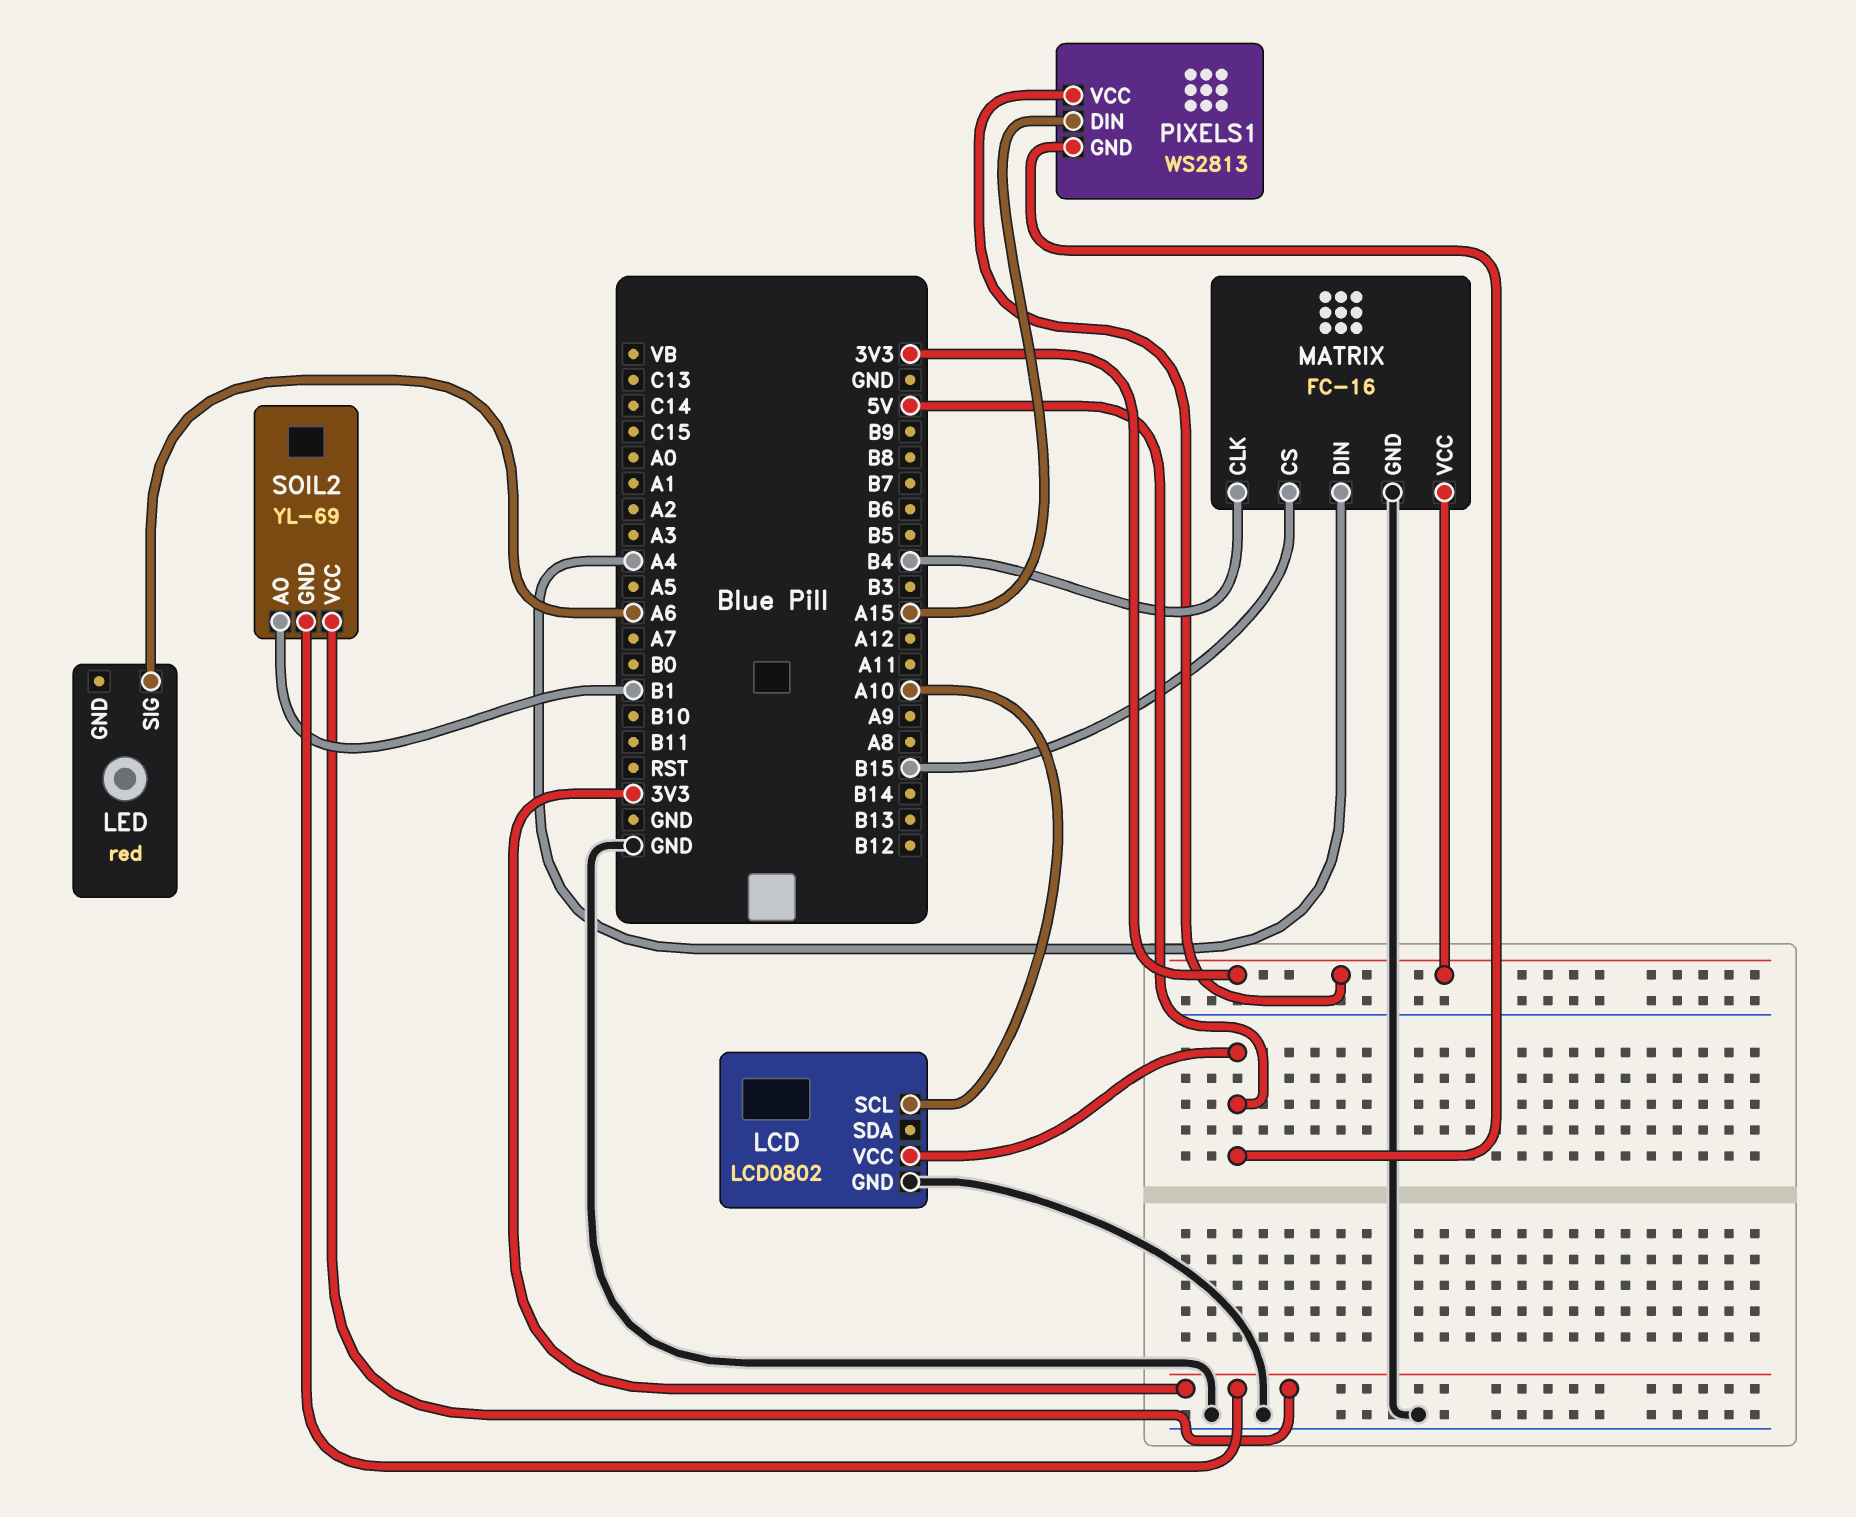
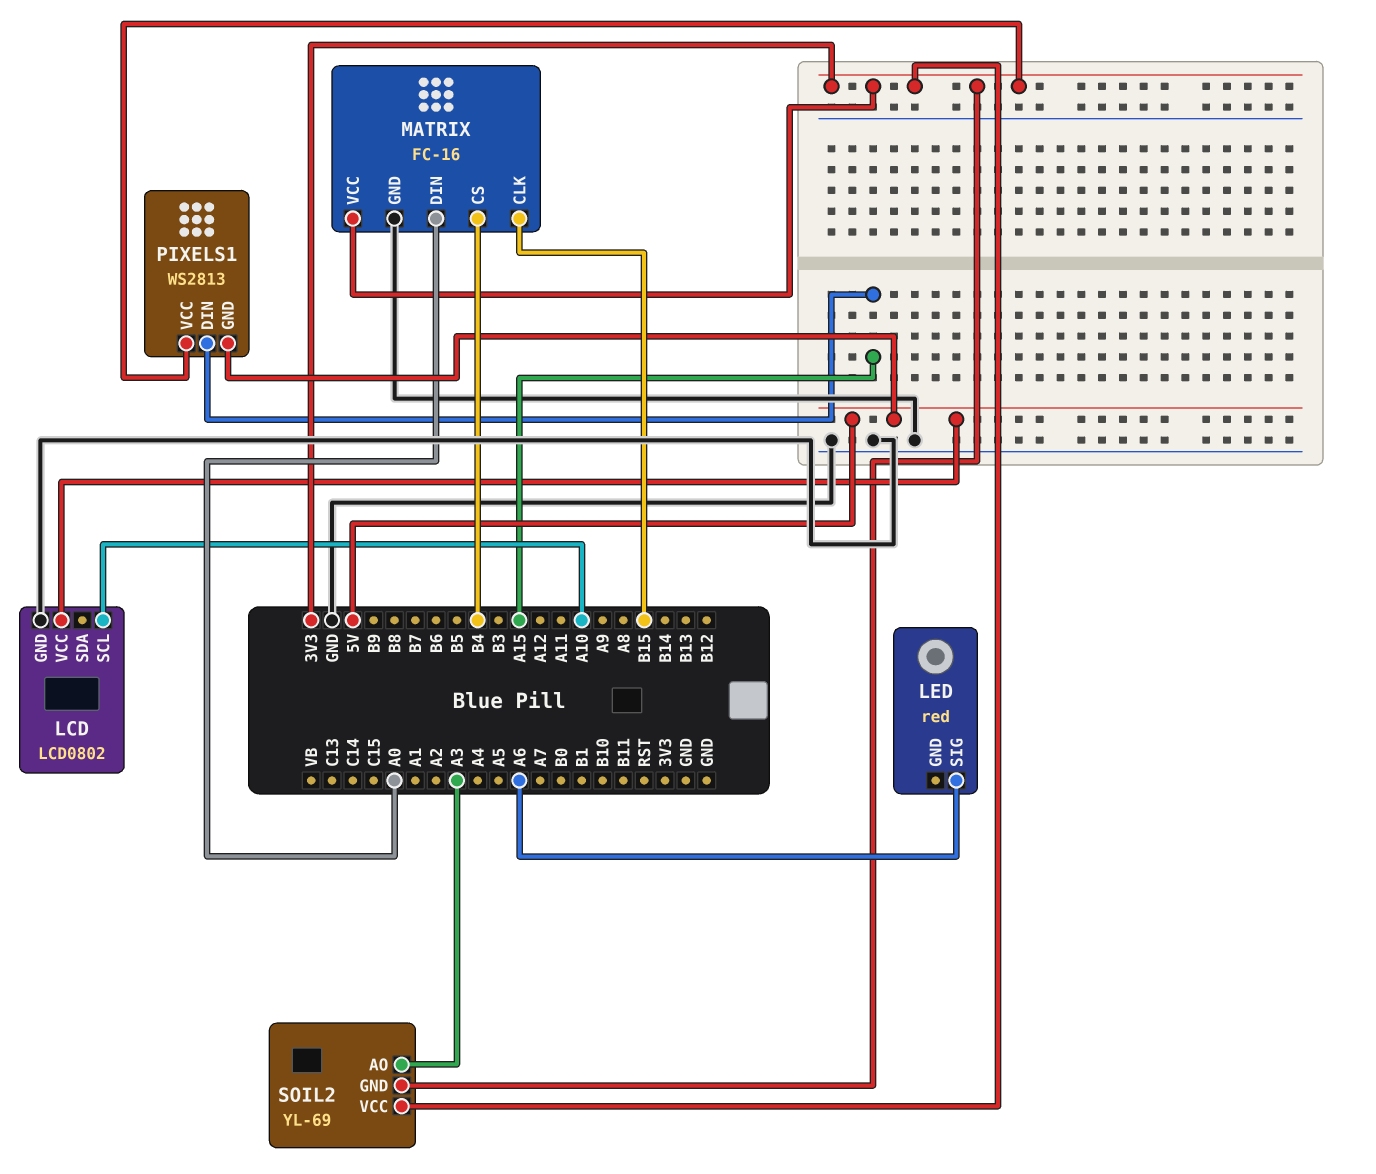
MATRIX pin CLK: B4 -> B15
MATRIX pin CS: B15 -> B4
MATRIX pin DIN: A4 -> A0
SOIL2 pin AO: B1 -> A3

